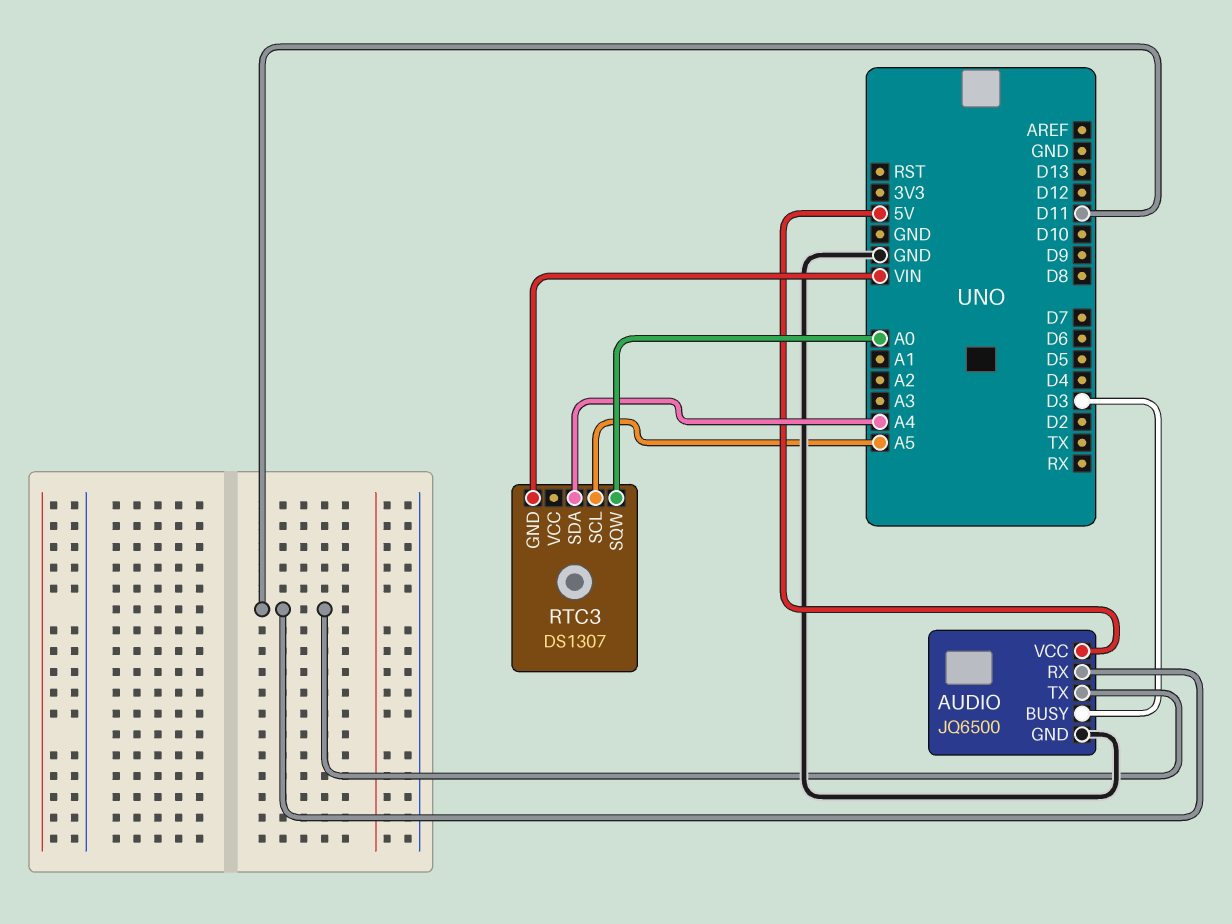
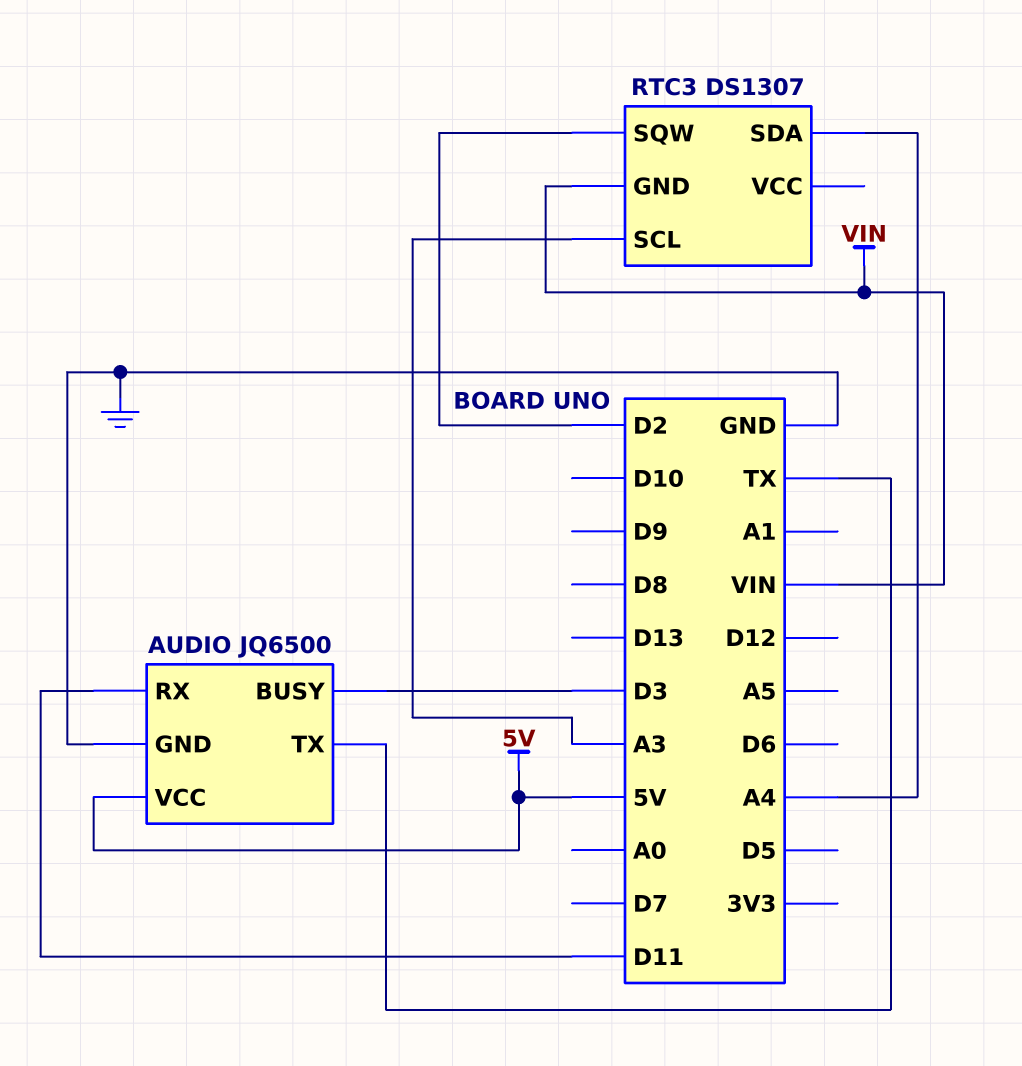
AUDIO pin TX: D11 -> TX
RTC3 pin SCL: A5 -> A3
RTC3 pin SQW: A0 -> D2

